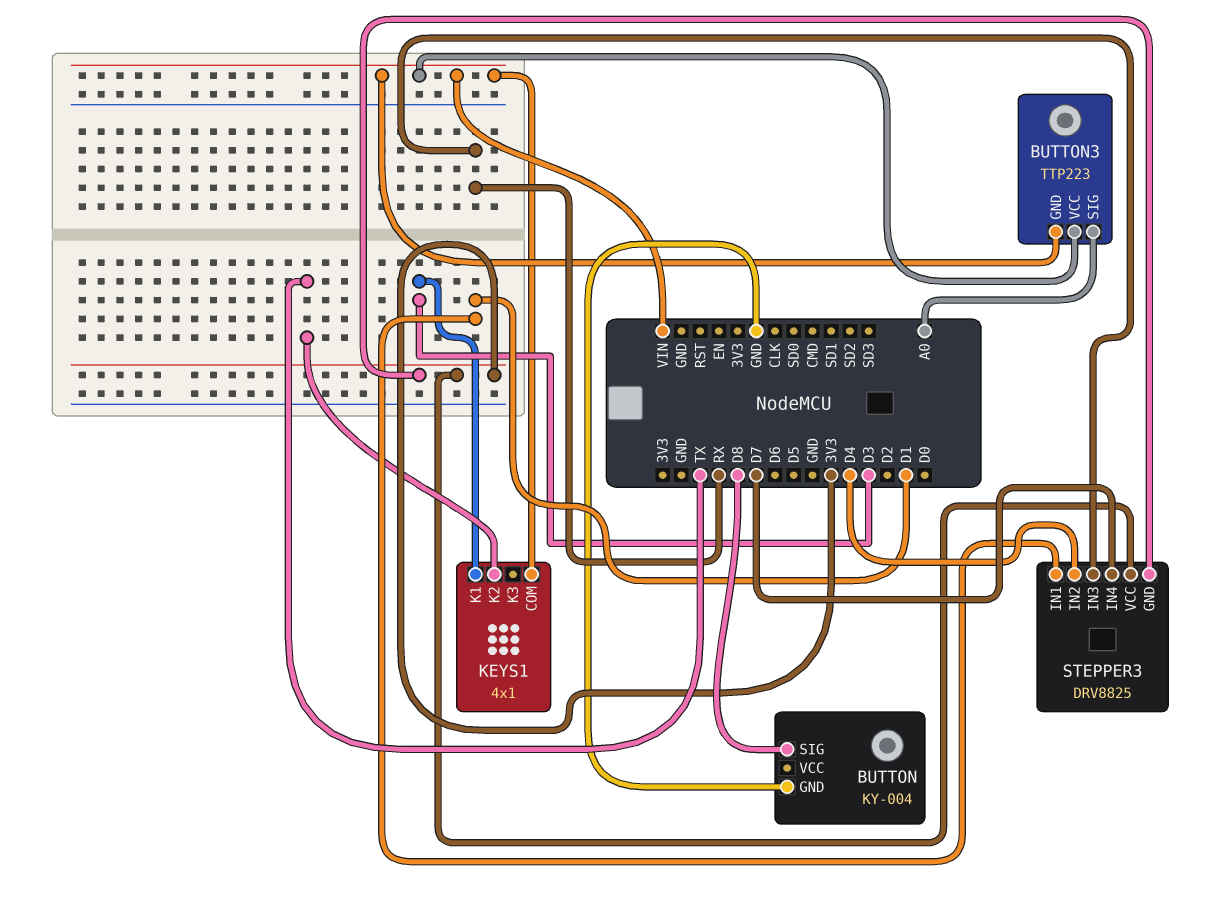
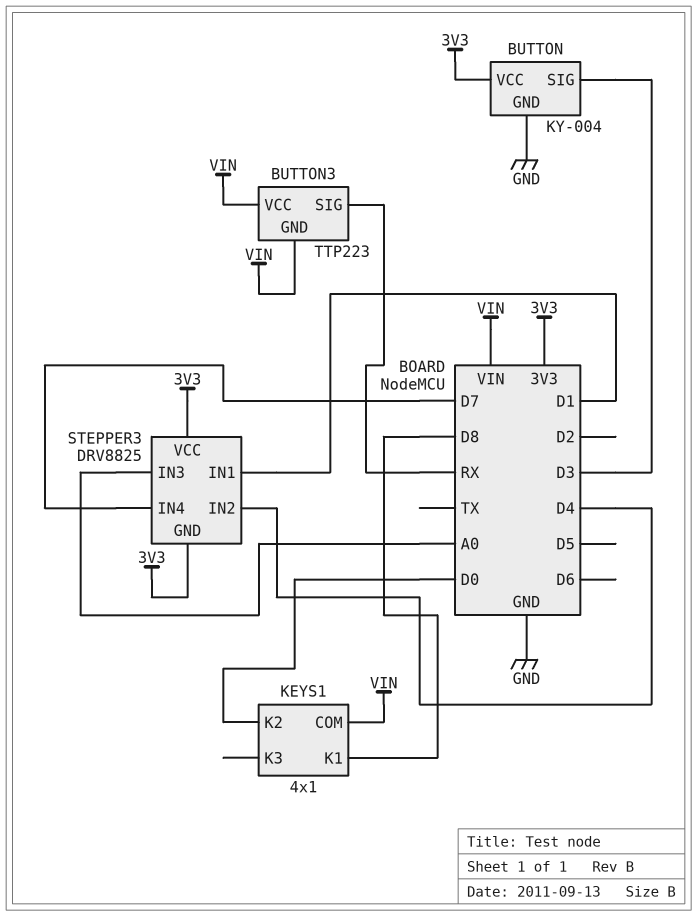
BUTTON pin SIG: D8 -> D3
BUTTON pin VCC: none -> 3V3
BUTTON3 pin SIG: A0 -> RX
KEYS1 pin K1: D3 -> D8
KEYS1 pin K2: TX -> D0
STEPPER3 pin IN3: RX -> A0

